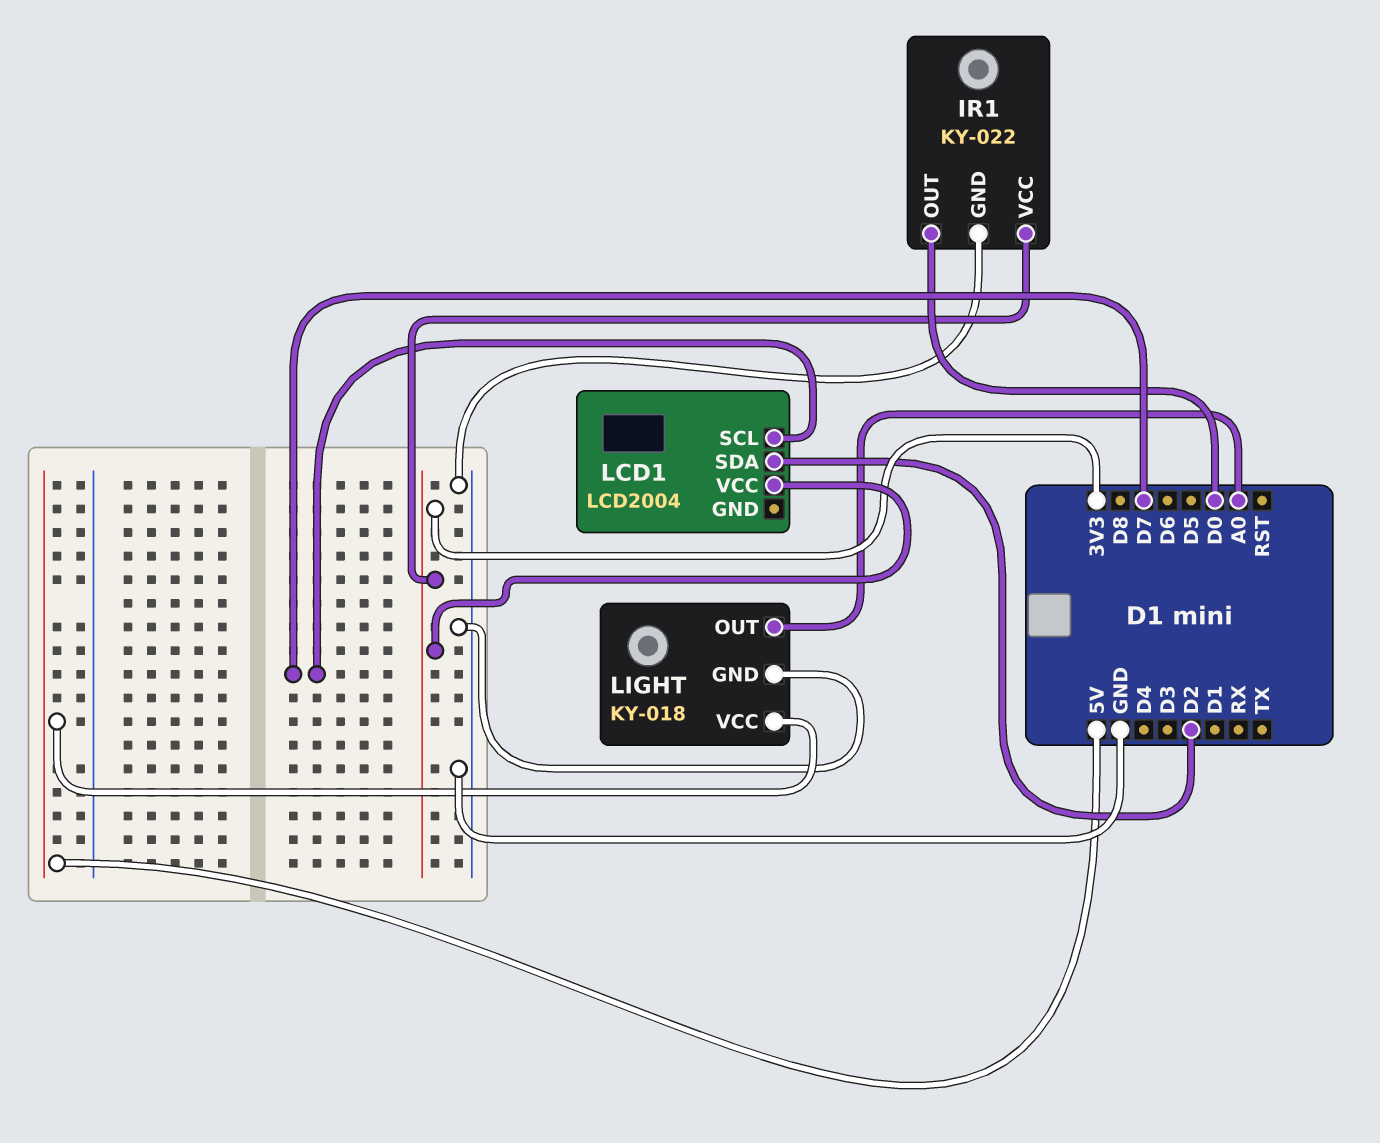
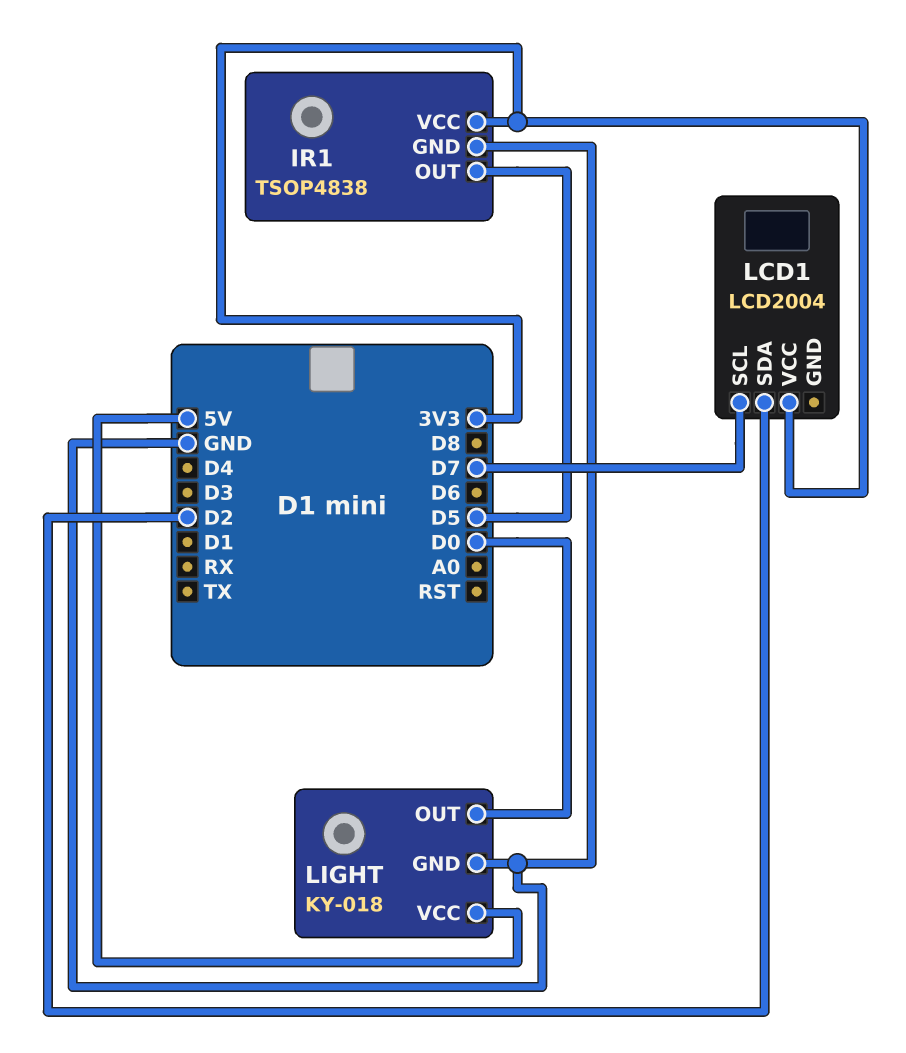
IR1: KY-022 -> TSOP4838
IR1 pin OUT: D0 -> D5
LIGHT pin OUT: A0 -> D0

